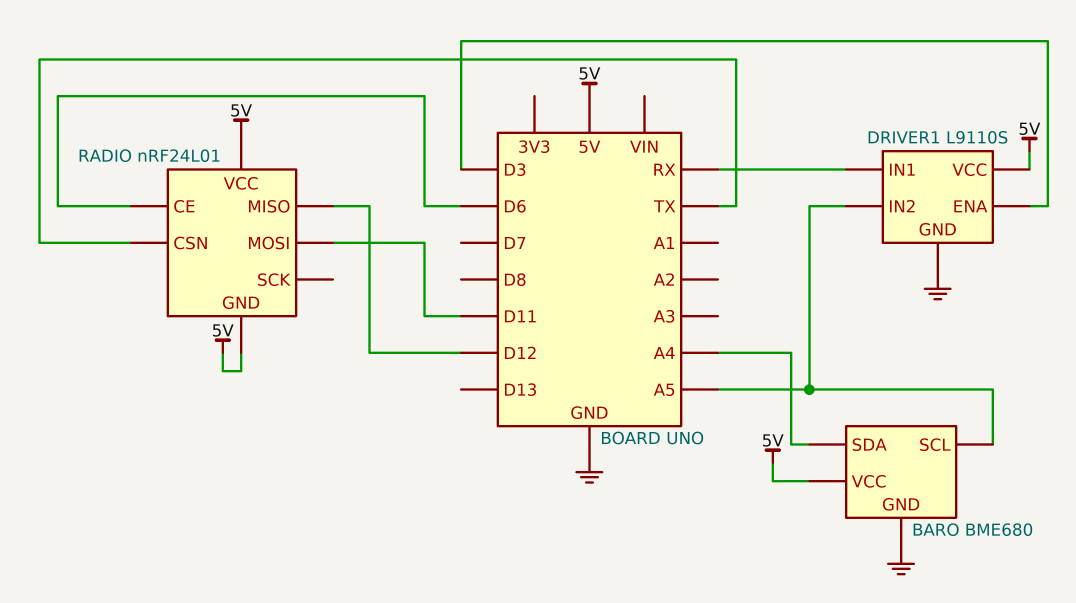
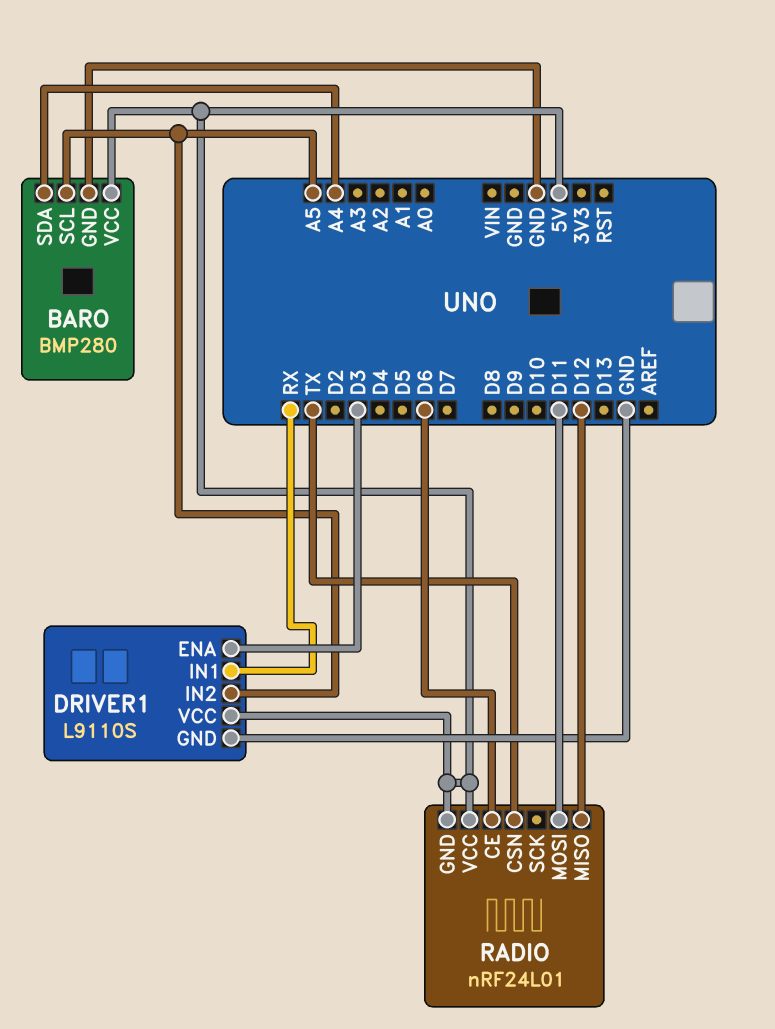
BARO: BME680 -> BMP280

